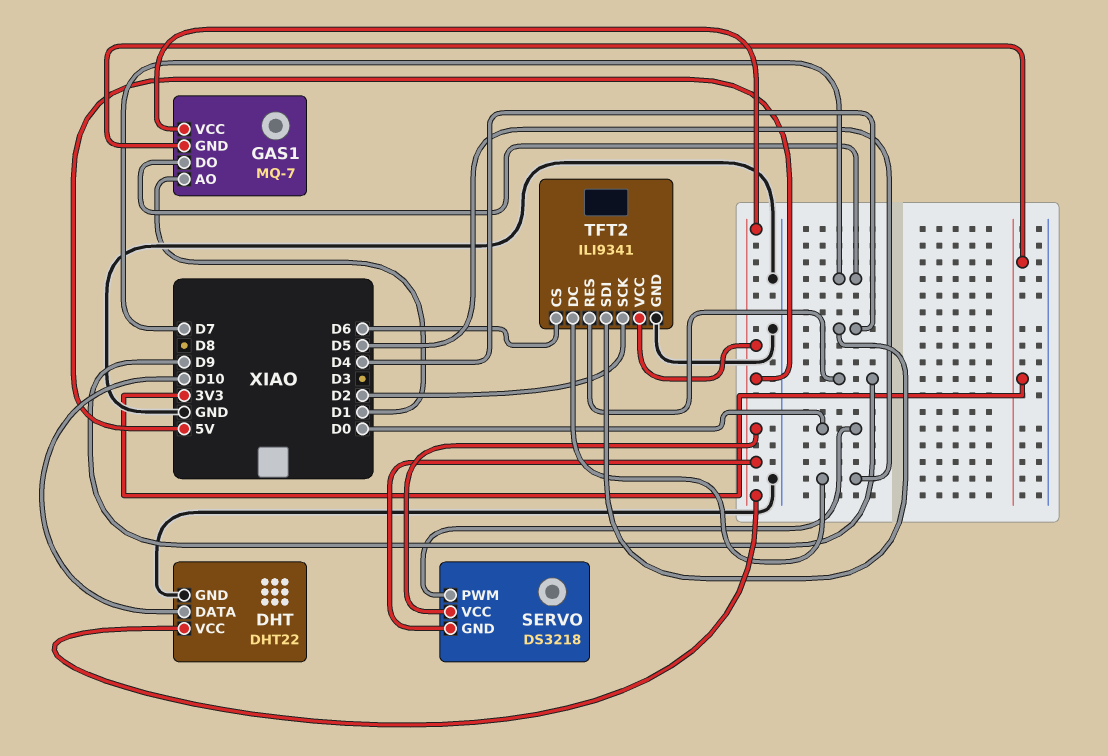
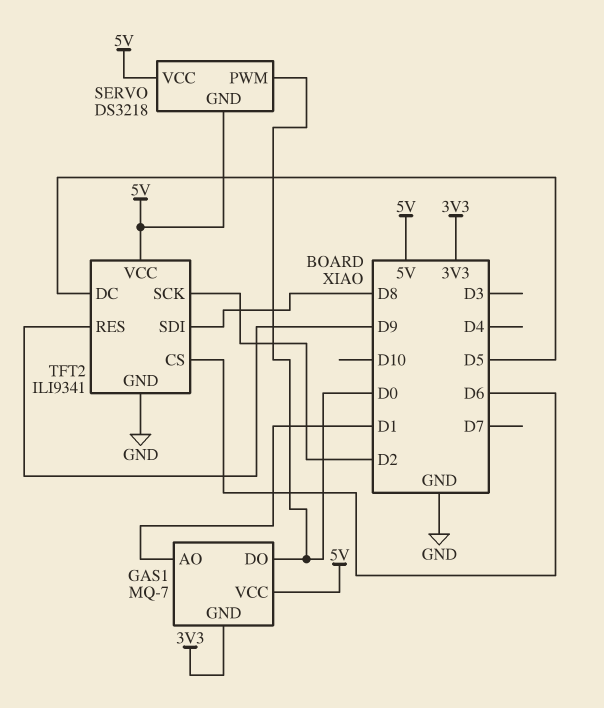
DHT: DHT22 -> none
DHT pin DATA: D10 -> none
DHT pin GND: GND -> none
DHT pin VCC: 5V -> none
GAS1 pin DO: D7 -> D0
TFT2 pin SDI: D4 -> D8

